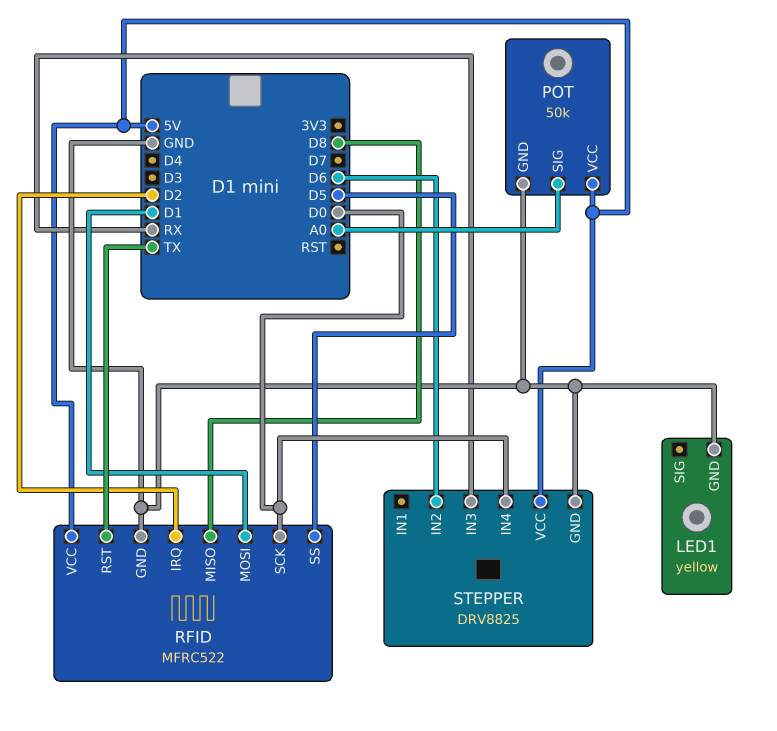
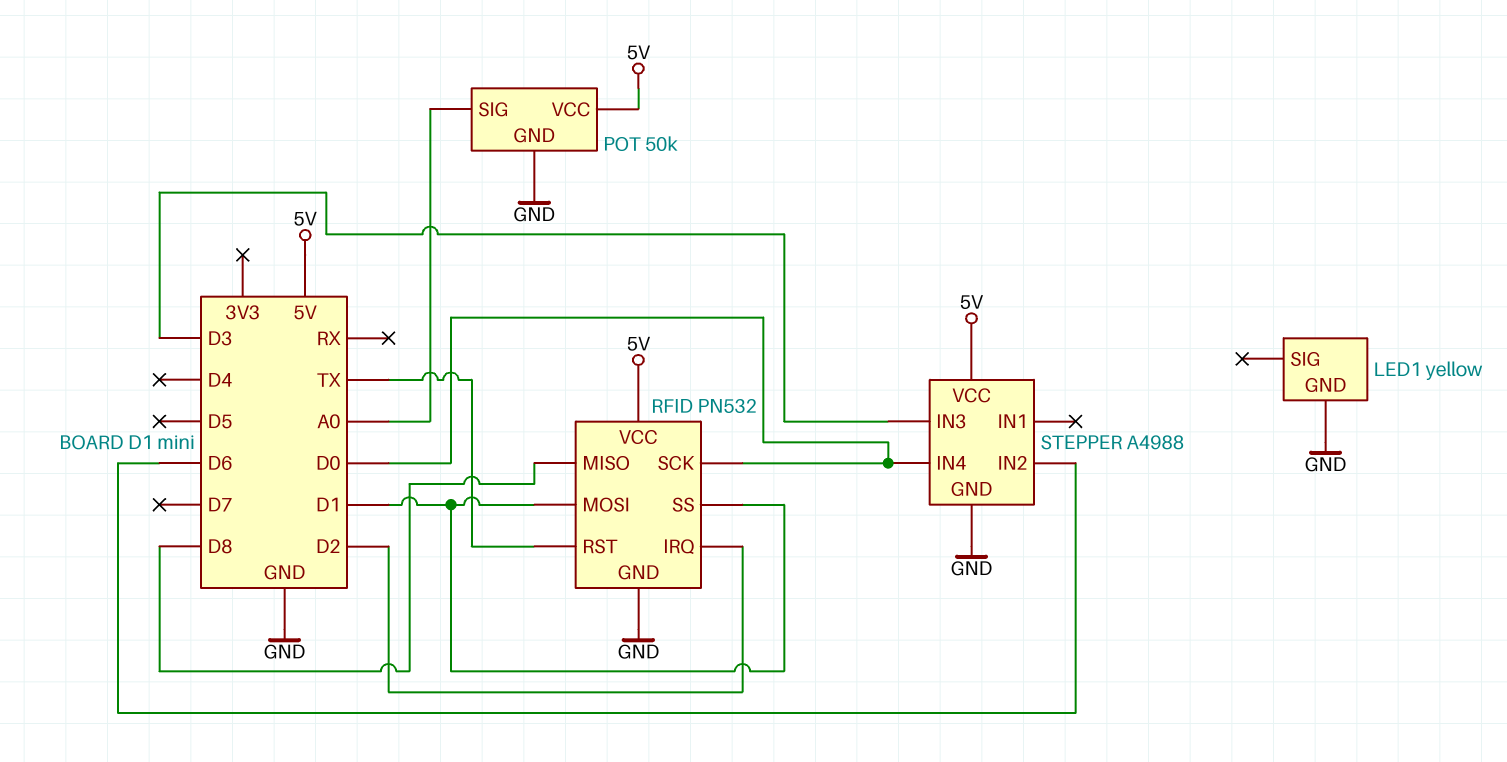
RFID: MFRC522 -> PN532
RFID pin SS: D5 -> D1
STEPPER: DRV8825 -> A4988
STEPPER pin IN3: RX -> D3

